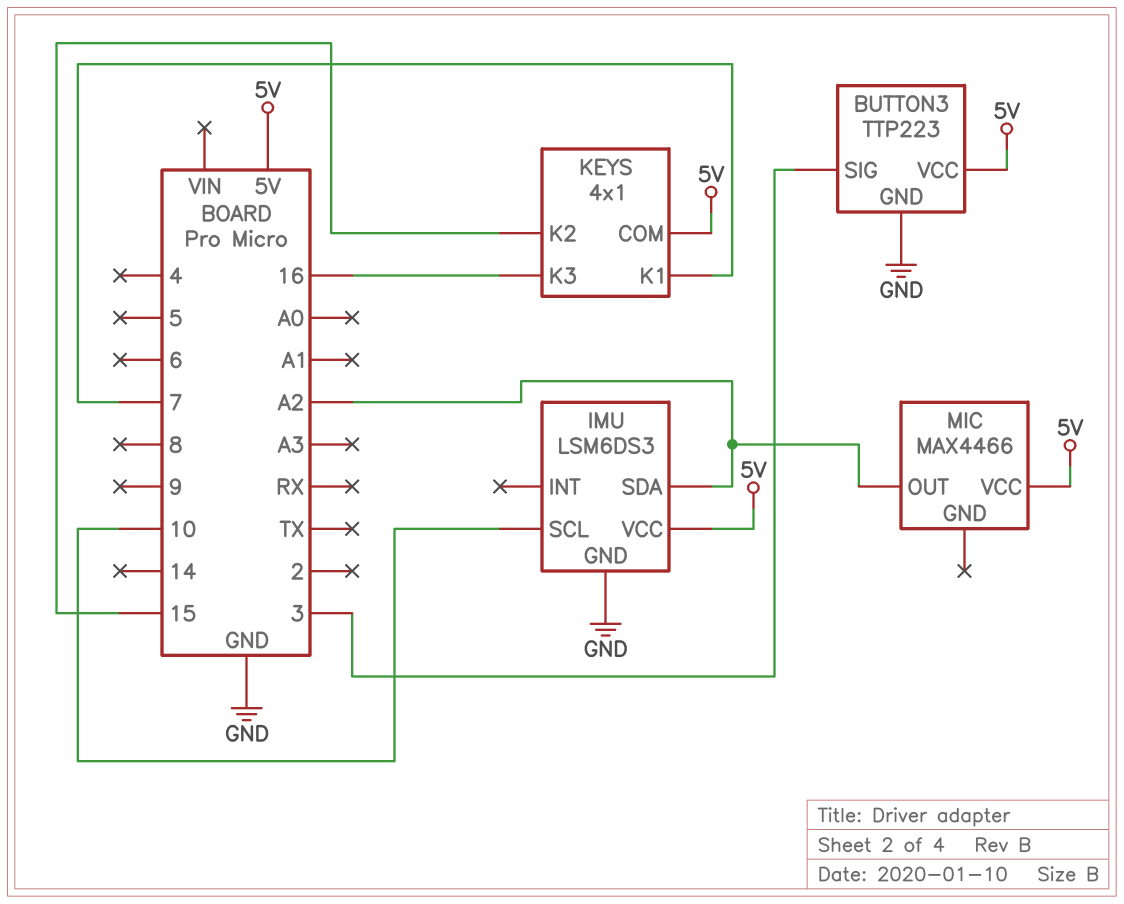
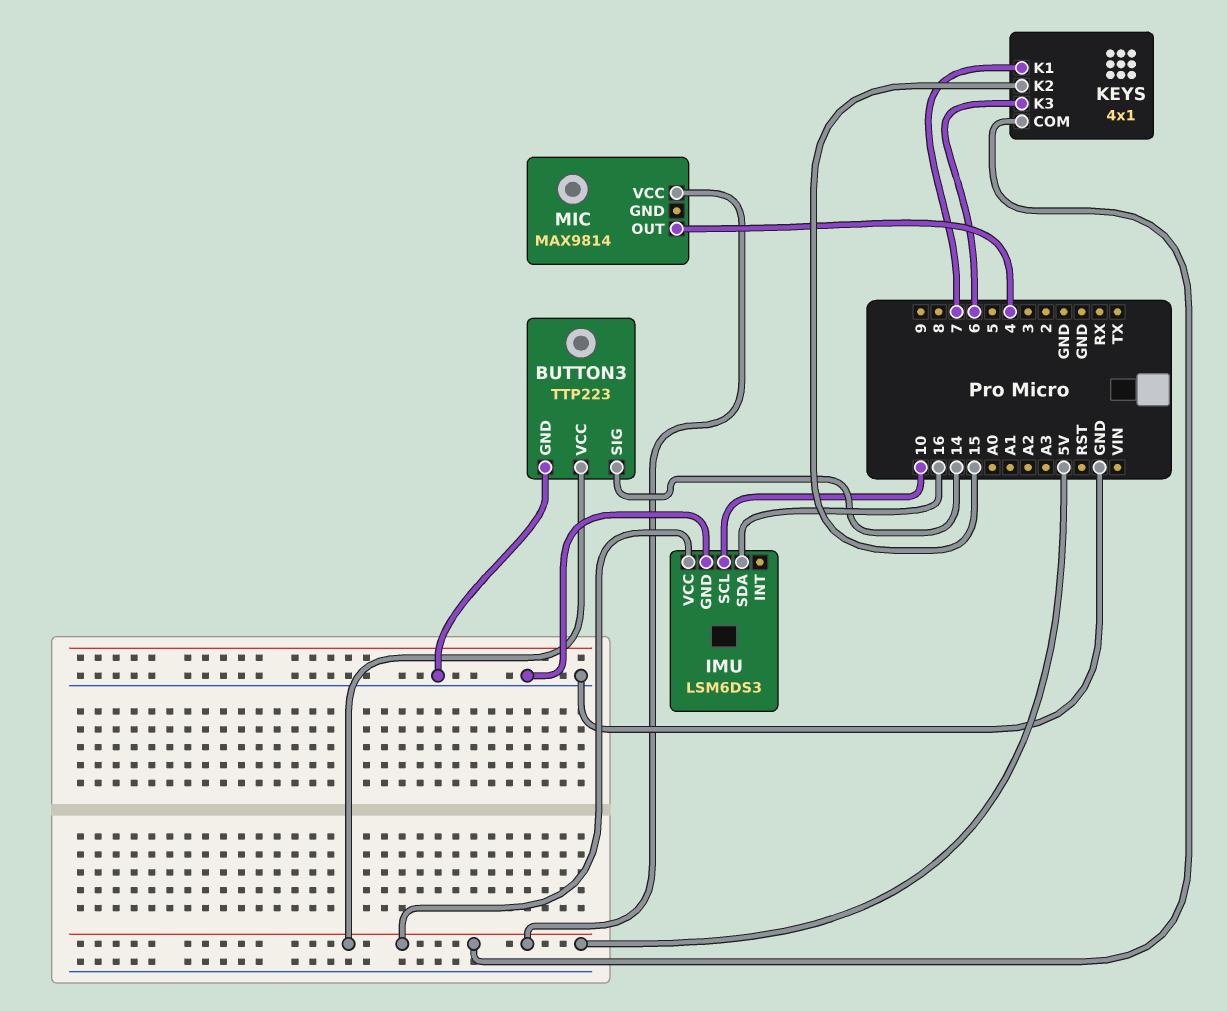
BUTTON3 pin SIG: 3 -> 14
IMU pin SDA: A2 -> 16
KEYS pin K3: 16 -> 6
MIC: MAX4466 -> MAX9814
MIC pin OUT: A2 -> 4

